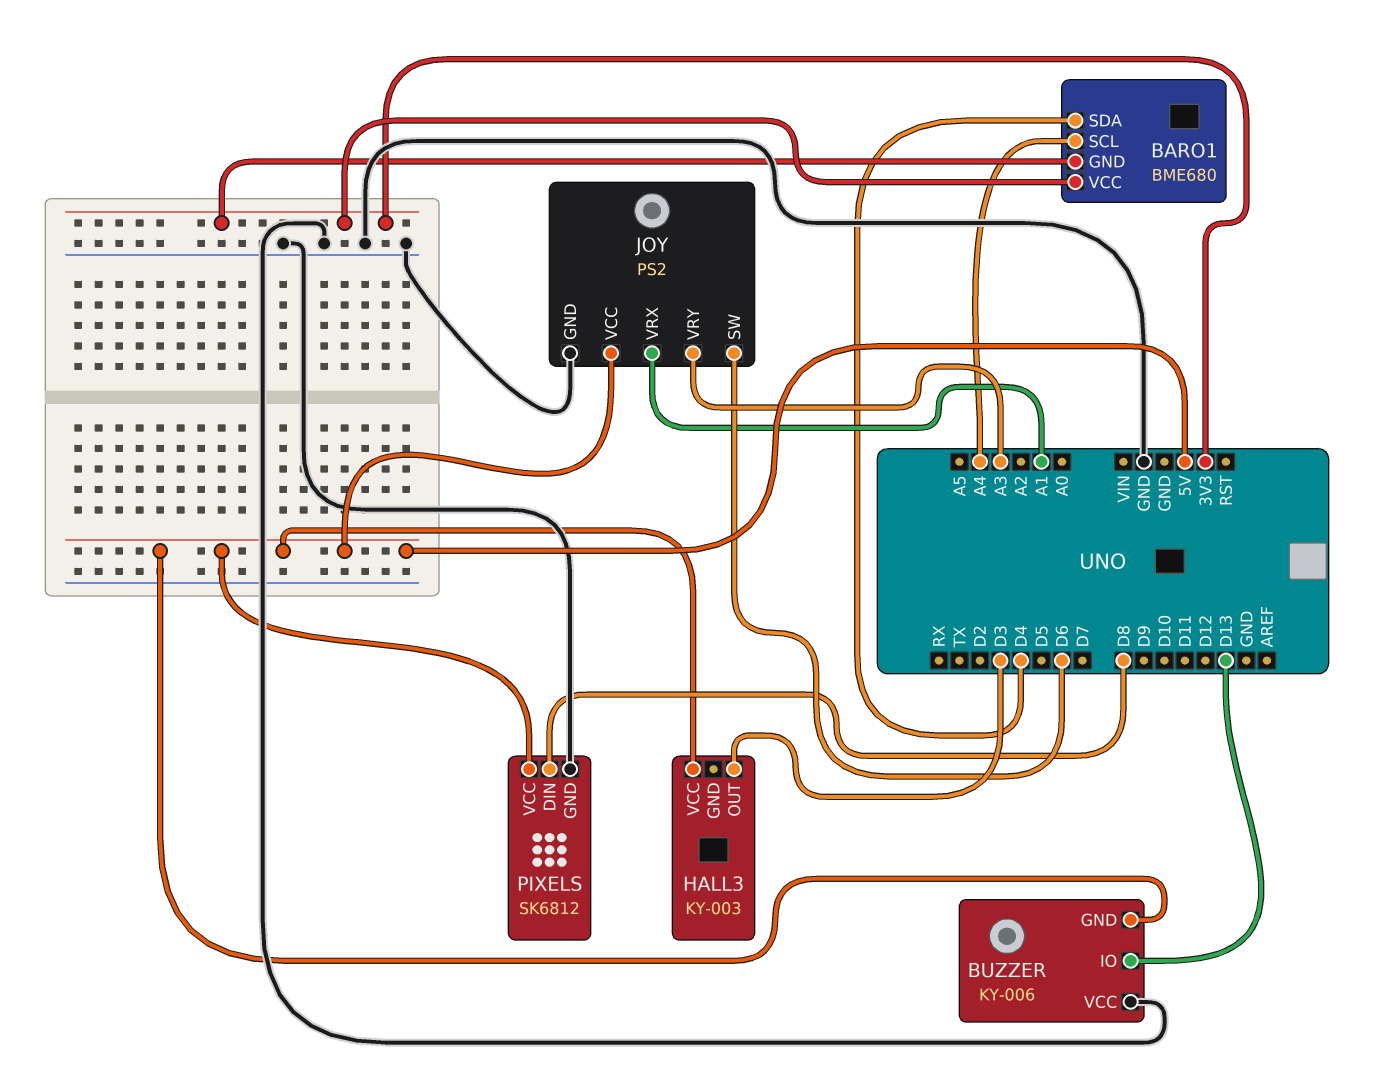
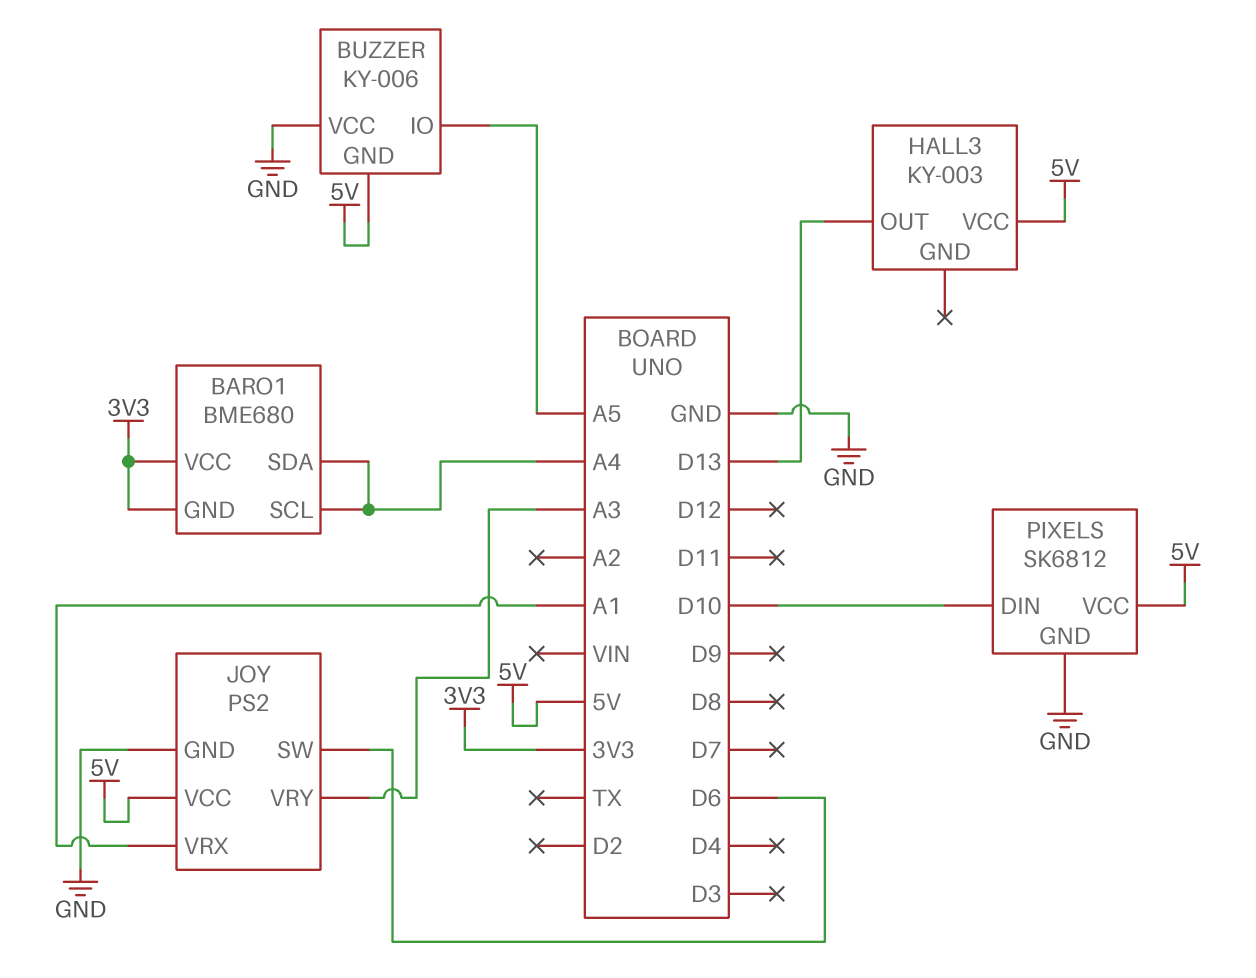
BARO1 pin SDA: D4 -> A4
BUZZER pin IO: D13 -> A5
HALL3 pin OUT: D3 -> D13
PIXELS pin DIN: D8 -> D10

